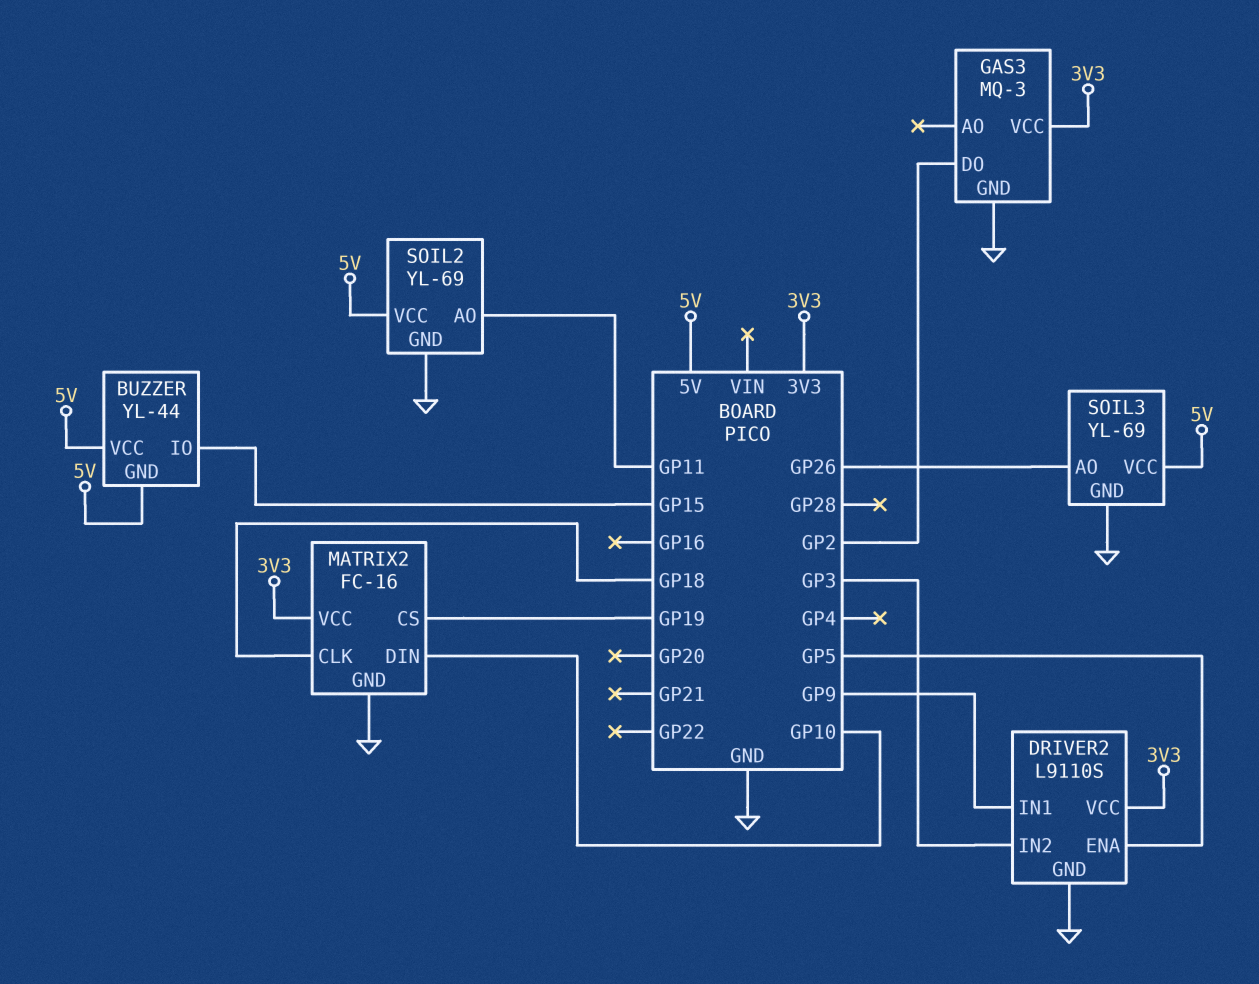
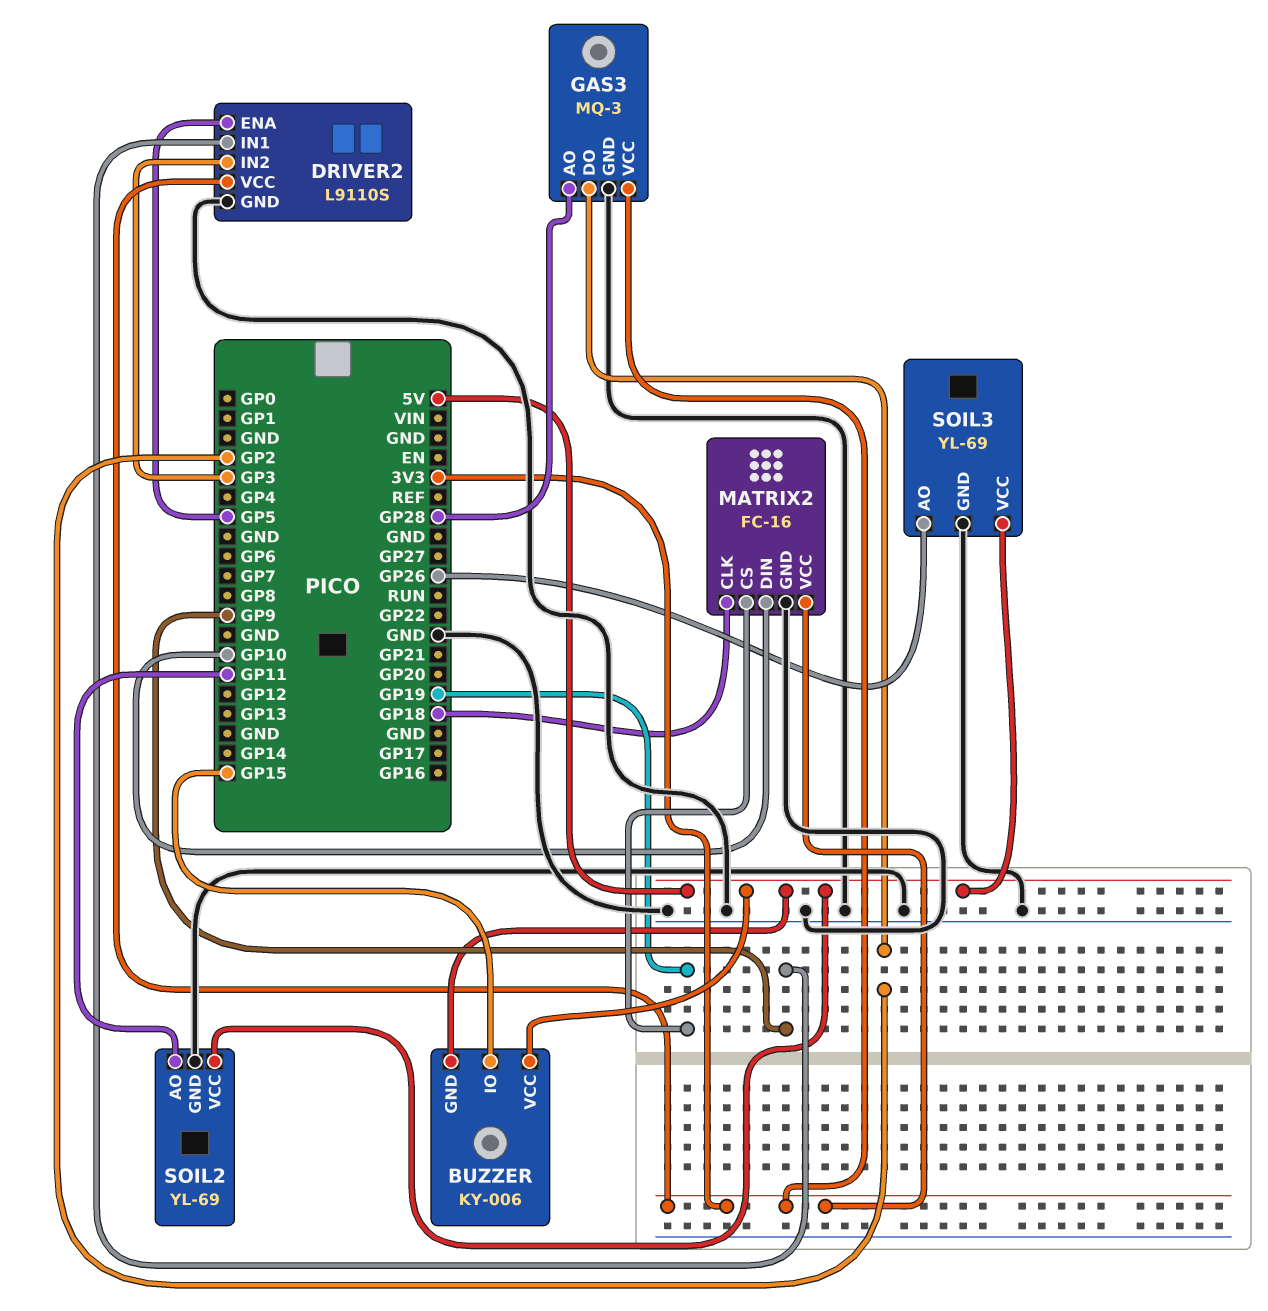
BUZZER: YL-44 -> KY-006
GAS3 pin AO: none -> GP28

